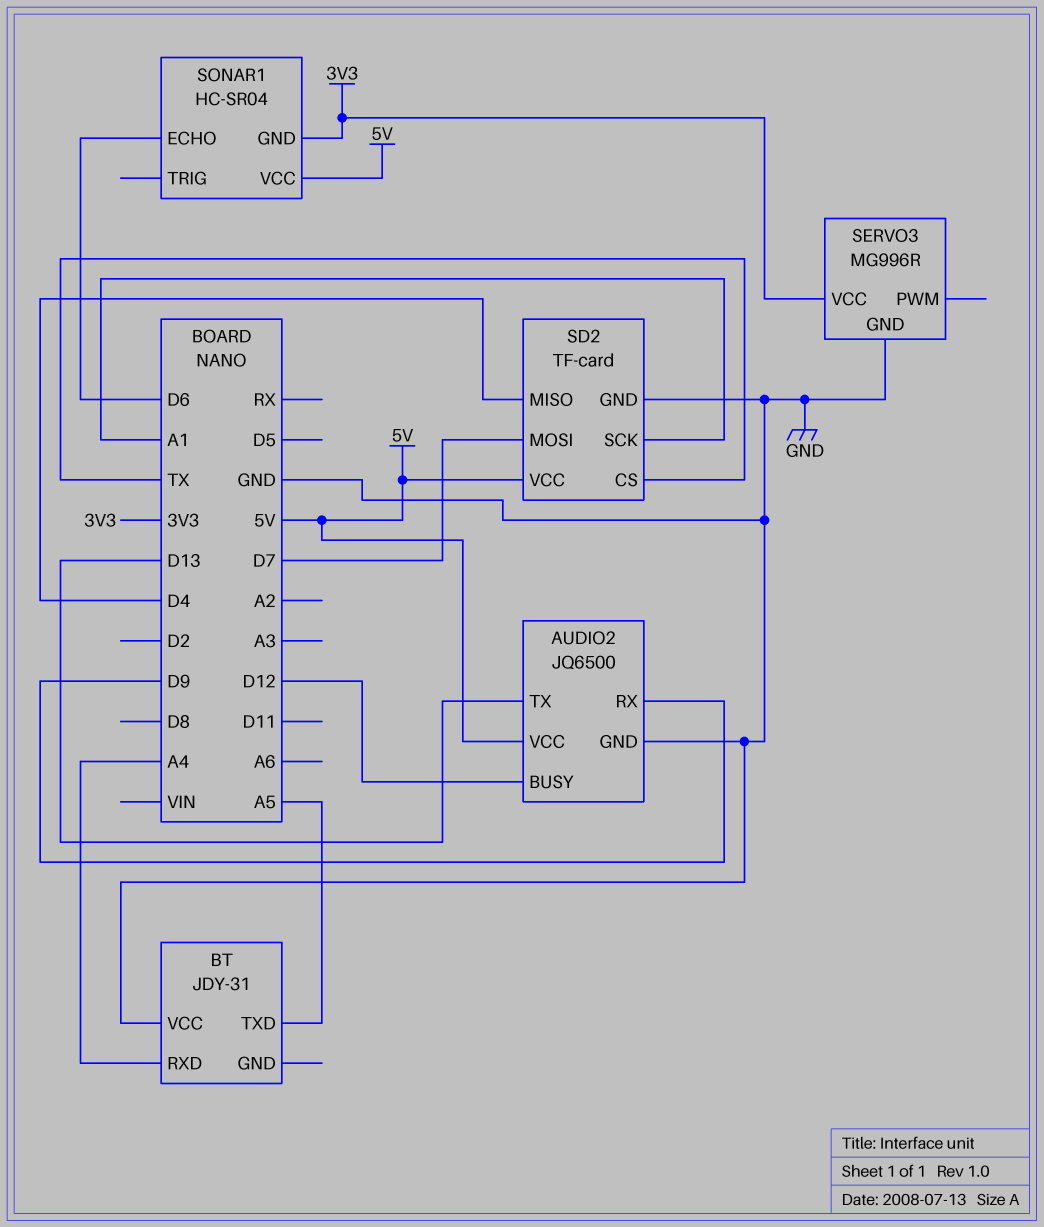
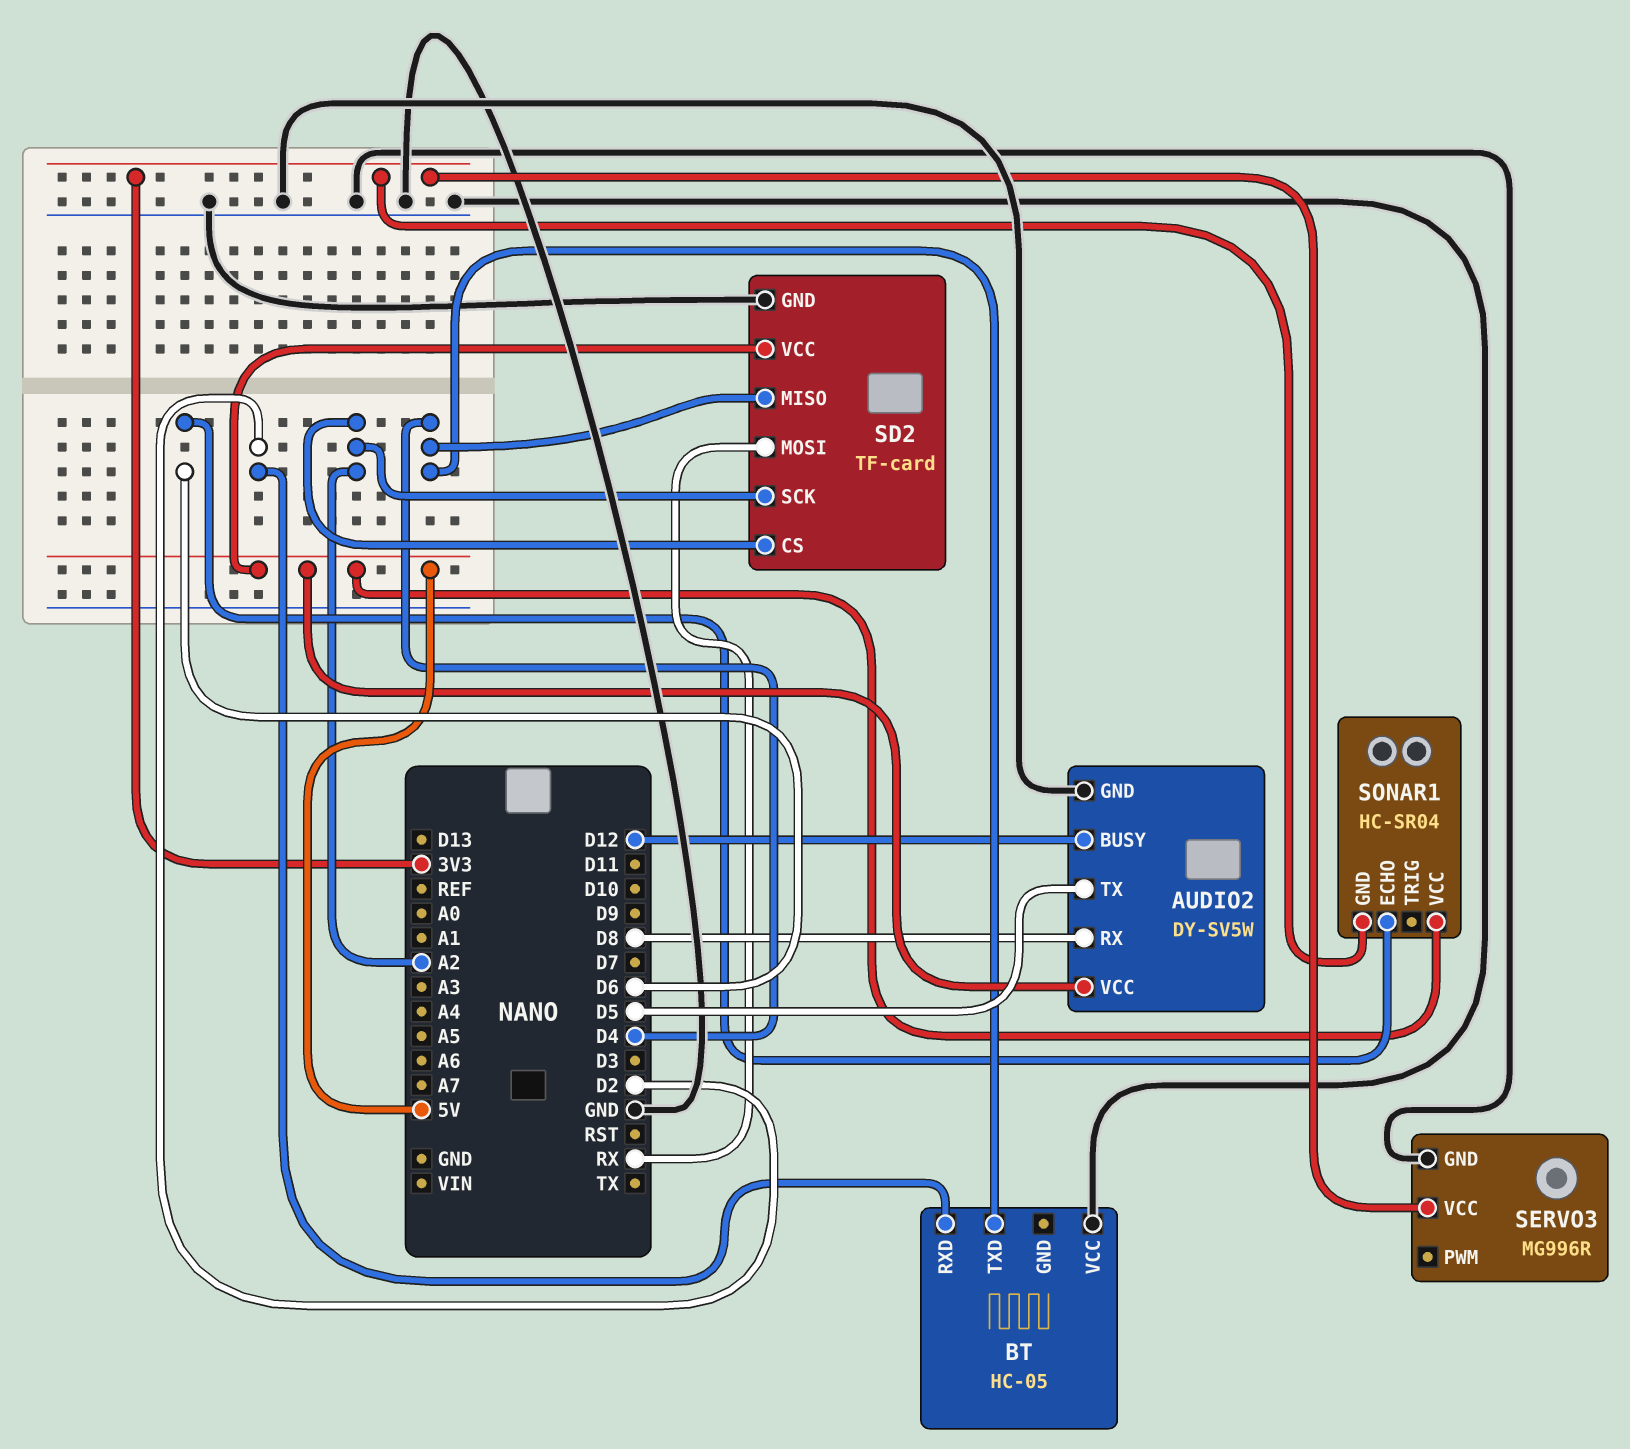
AUDIO2: JQ6500 -> DY-SV5W
AUDIO2 pin RX: D9 -> D8
AUDIO2 pin TX: D13 -> D5
BT: JDY-31 -> HC-05
BT pin RXD: A4 -> D2
BT pin TXD: A5 -> D4
SD2 pin CS: TX -> A2
SD2 pin MOSI: D7 -> RX
SD2 pin SCK: A1 -> A2

